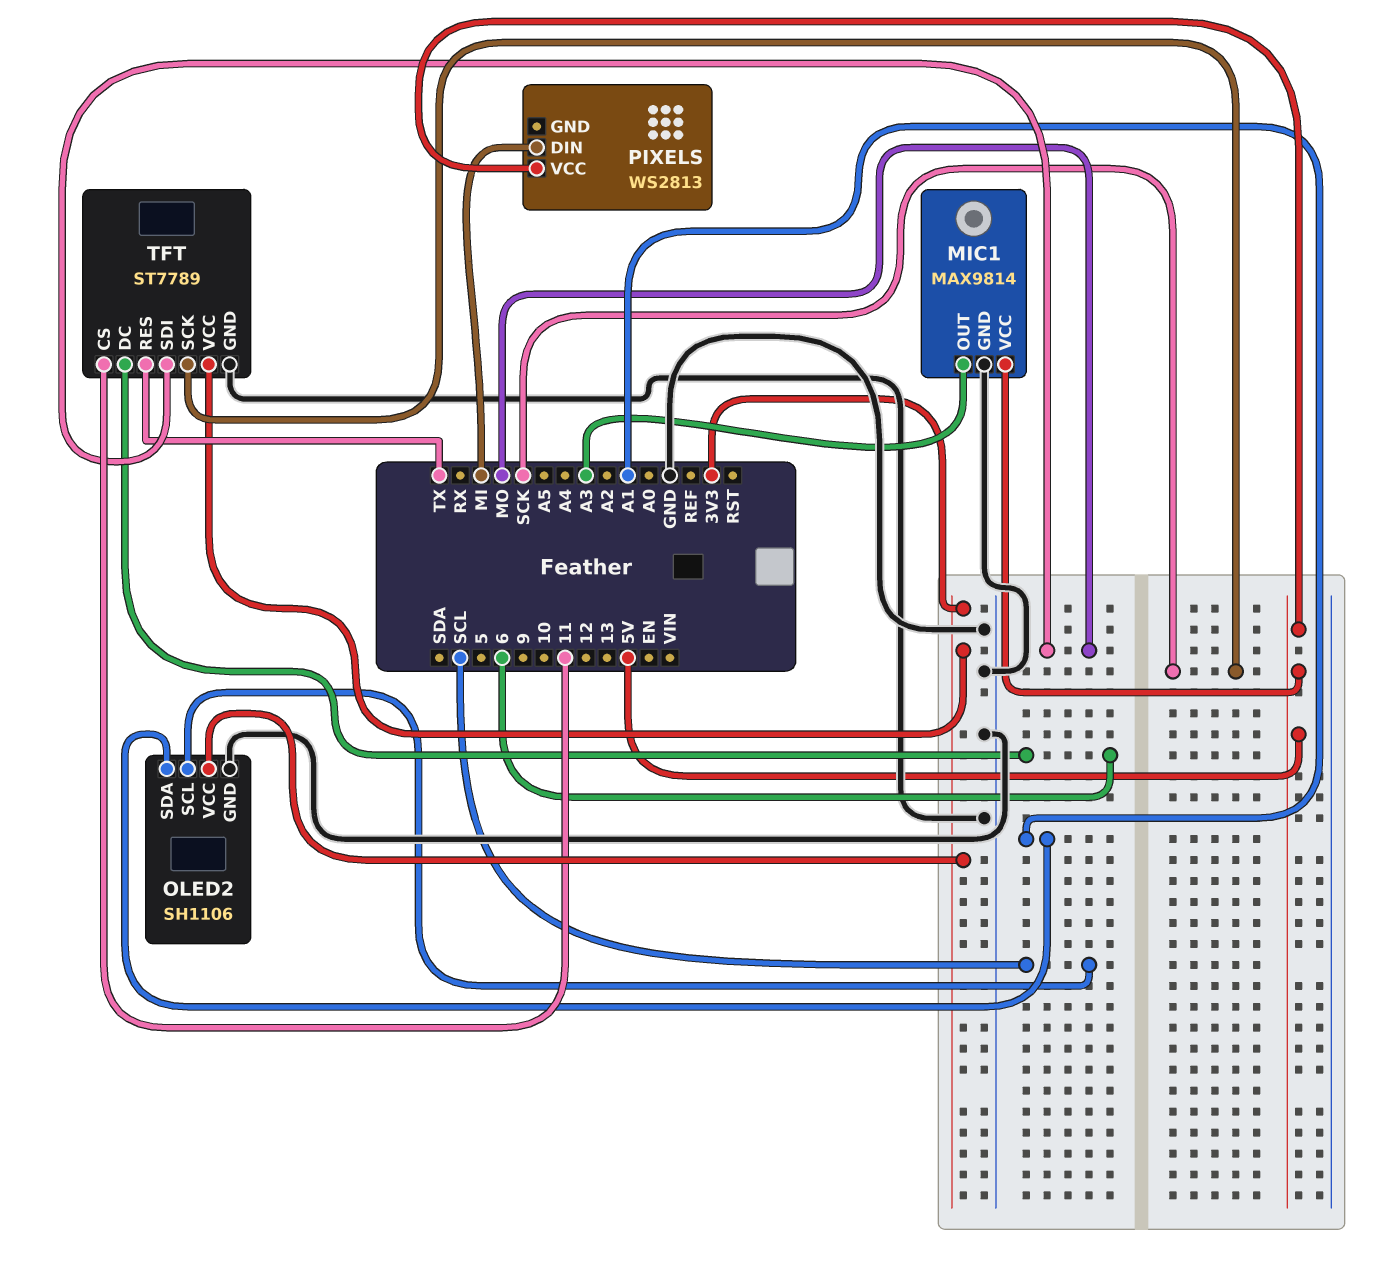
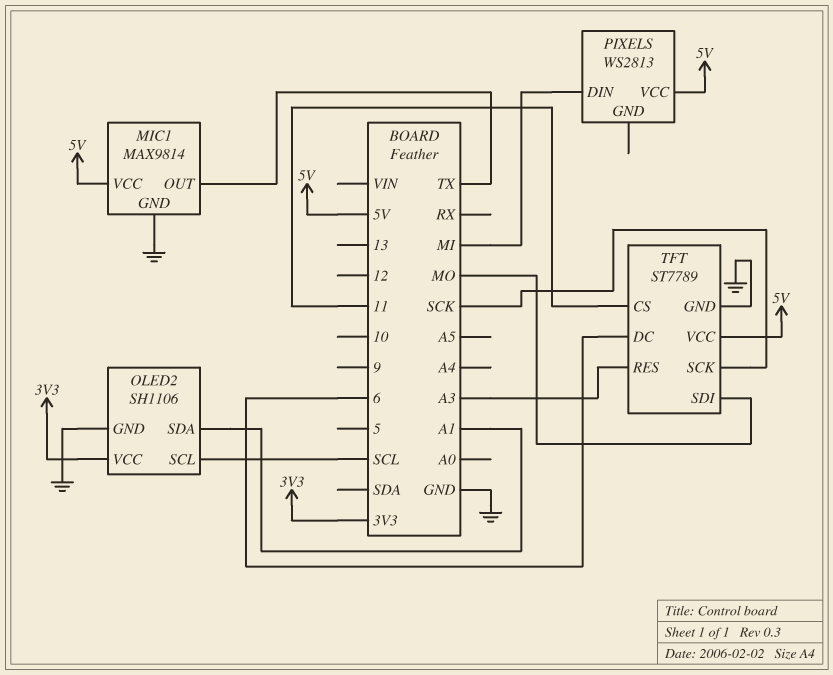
MIC1 pin OUT: A3 -> TX
TFT pin RES: TX -> A3
TFT pin VCC: 3V3 -> 5V

